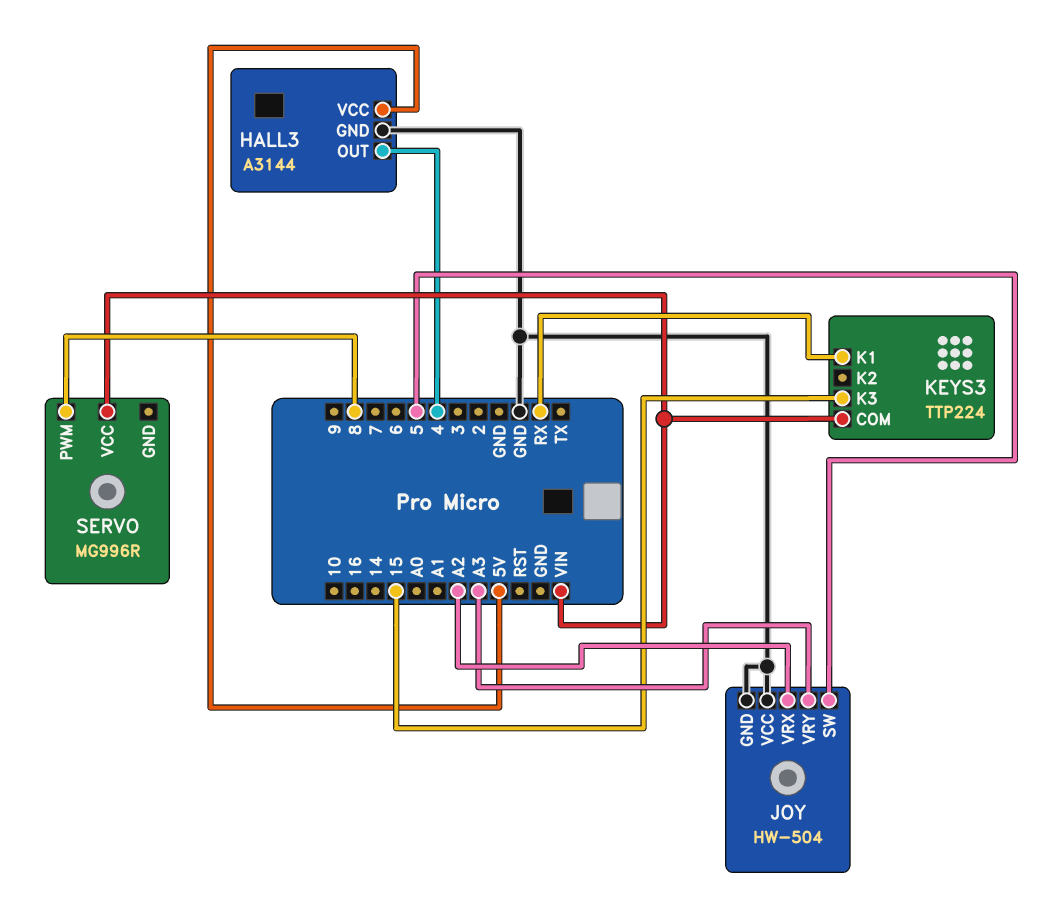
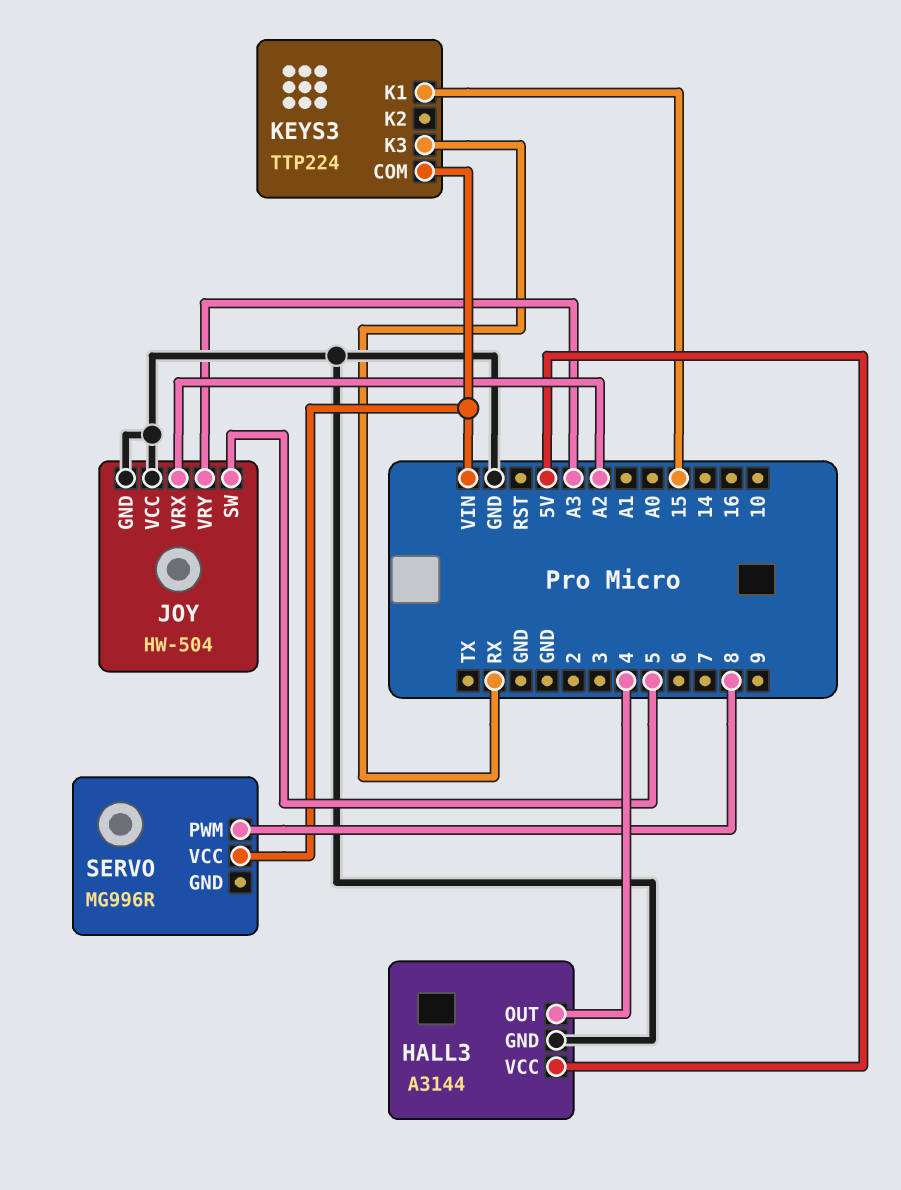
KEYS3 pin K1: RX -> 15
KEYS3 pin K3: 15 -> RX

